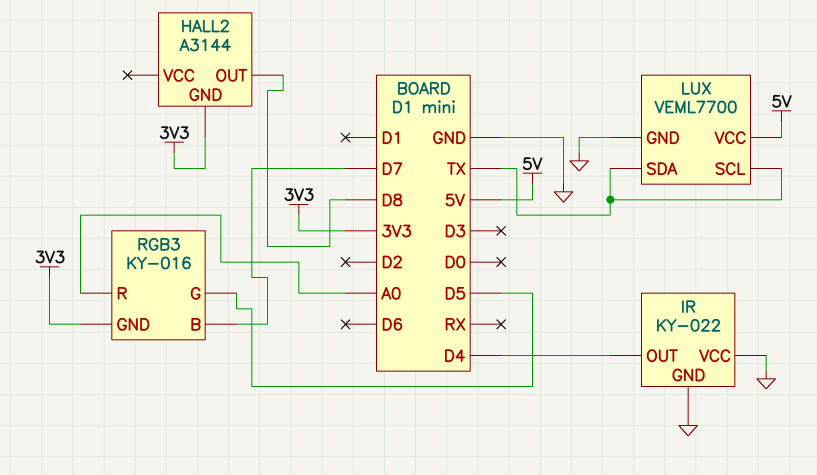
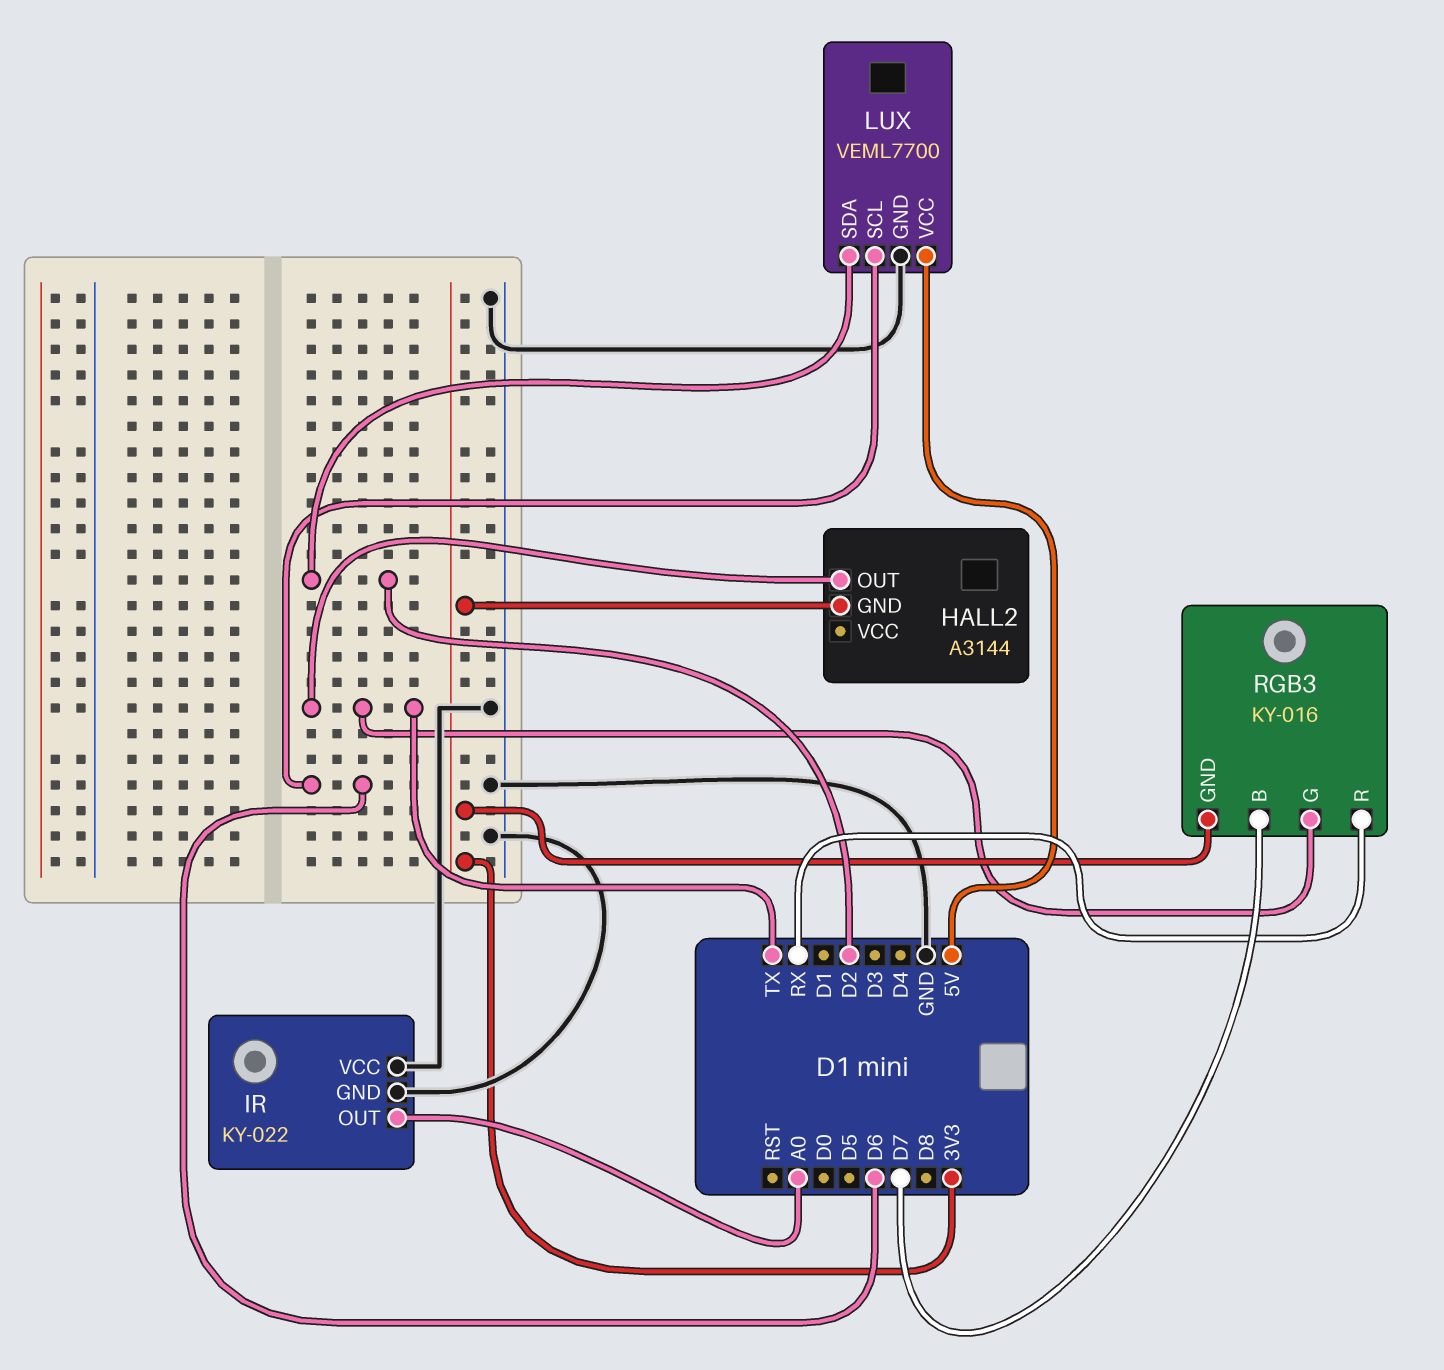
HALL2 pin OUT: D8 -> TX
IR pin OUT: D4 -> A0
LUX pin SCL: TX -> D6
LUX pin SDA: TX -> D2
RGB3 pin G: D5 -> TX
RGB3 pin R: A0 -> RX

